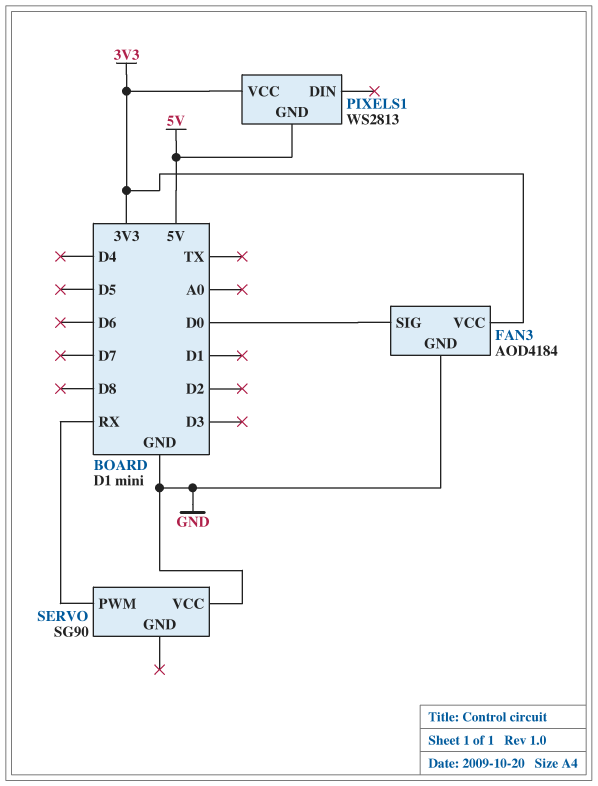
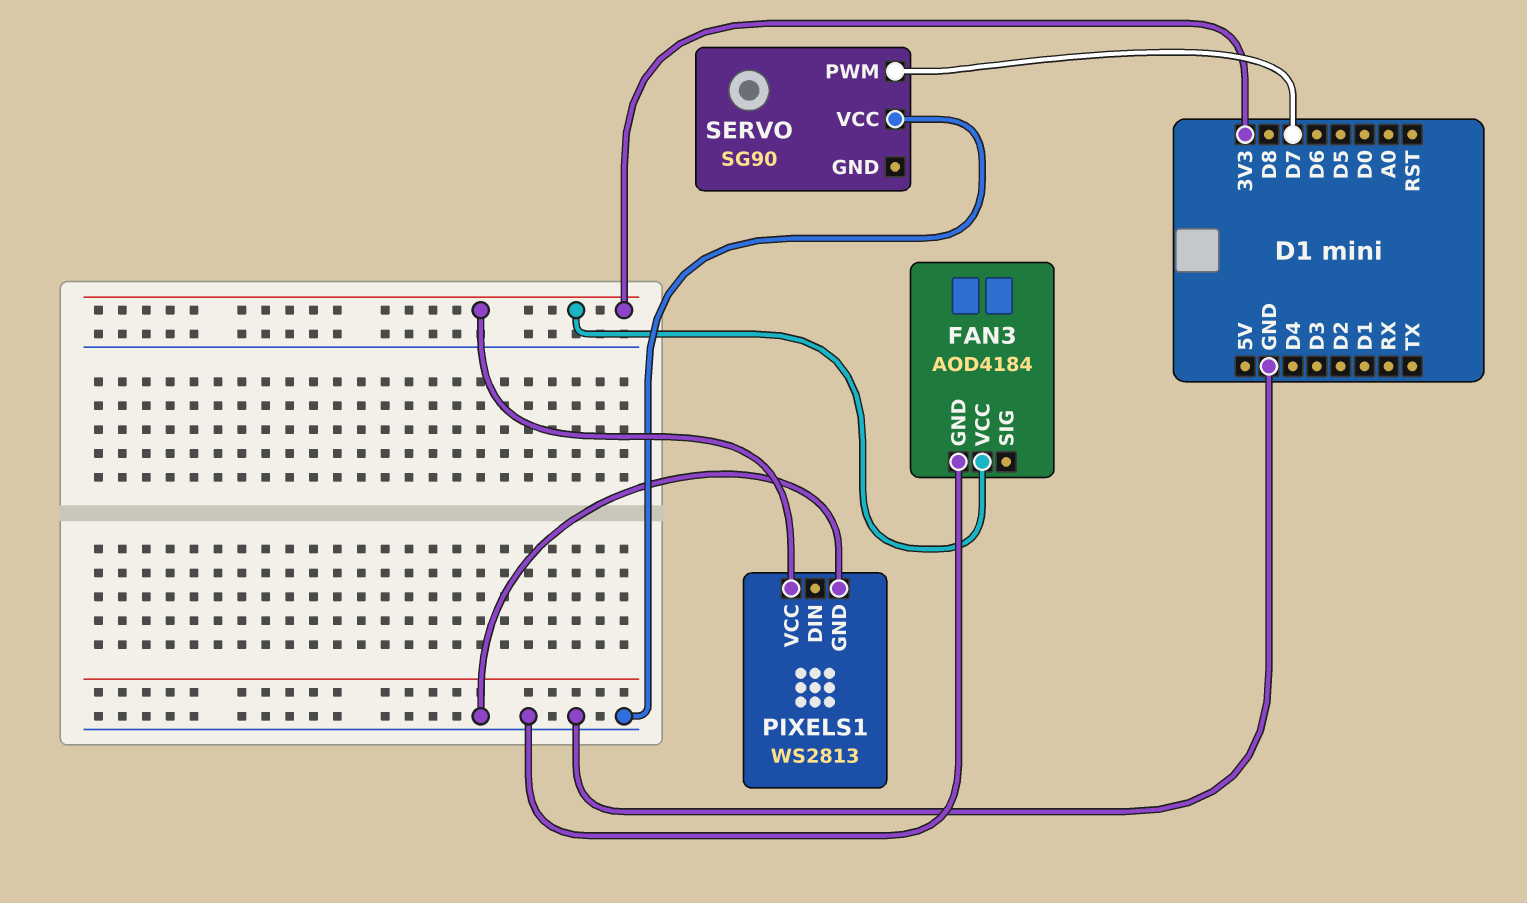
FAN3 pin SIG: D0 -> none
PIXELS1 pin GND: 5V -> GND
SERVO pin PWM: RX -> D7

